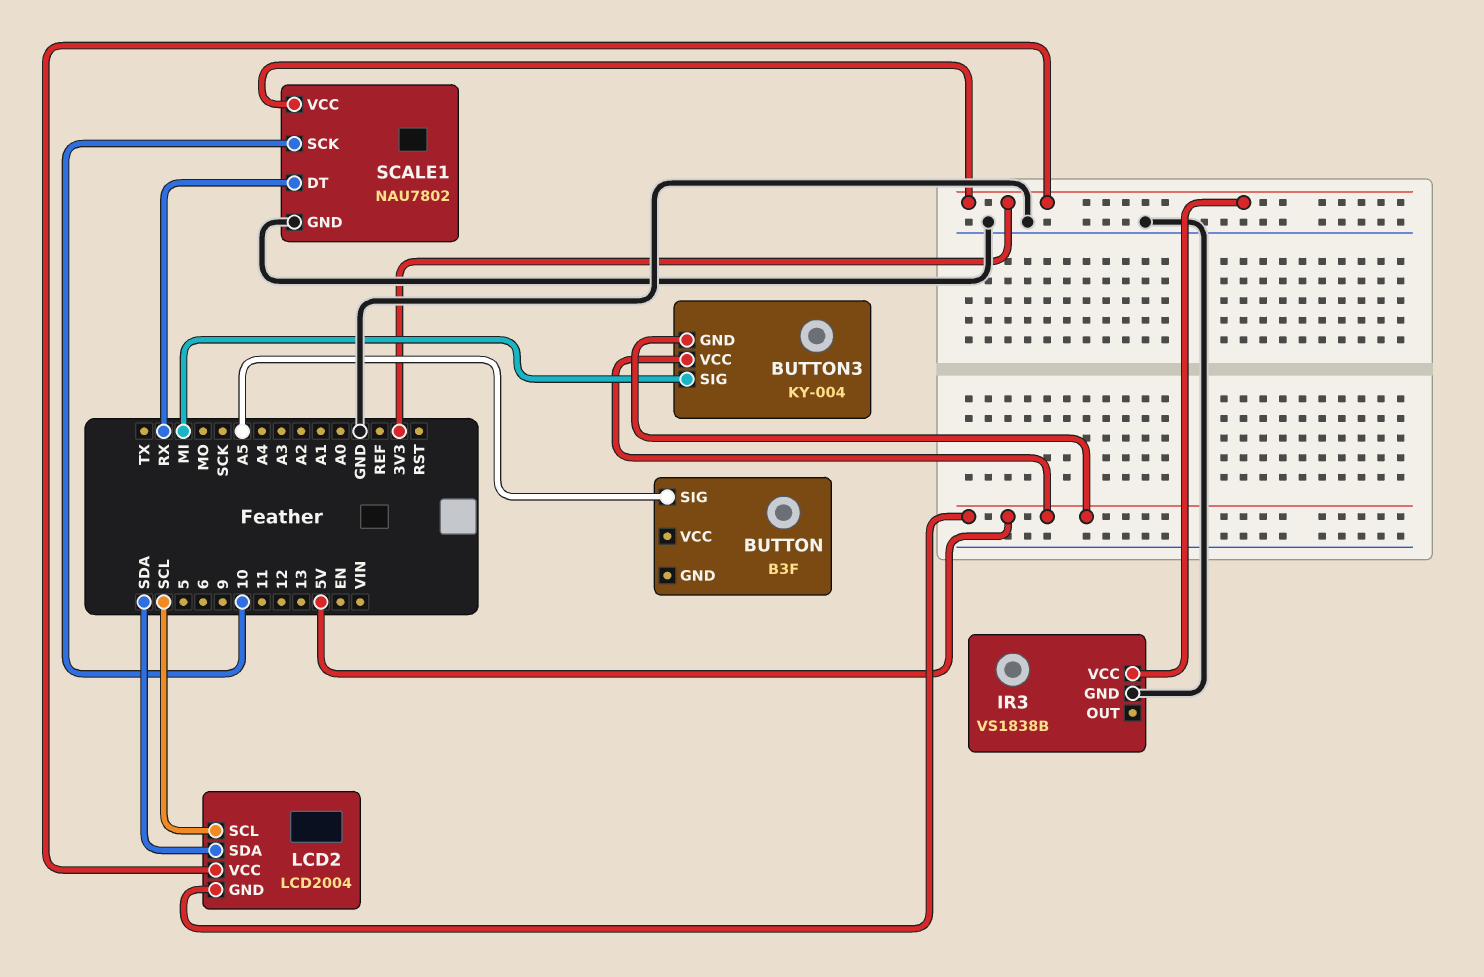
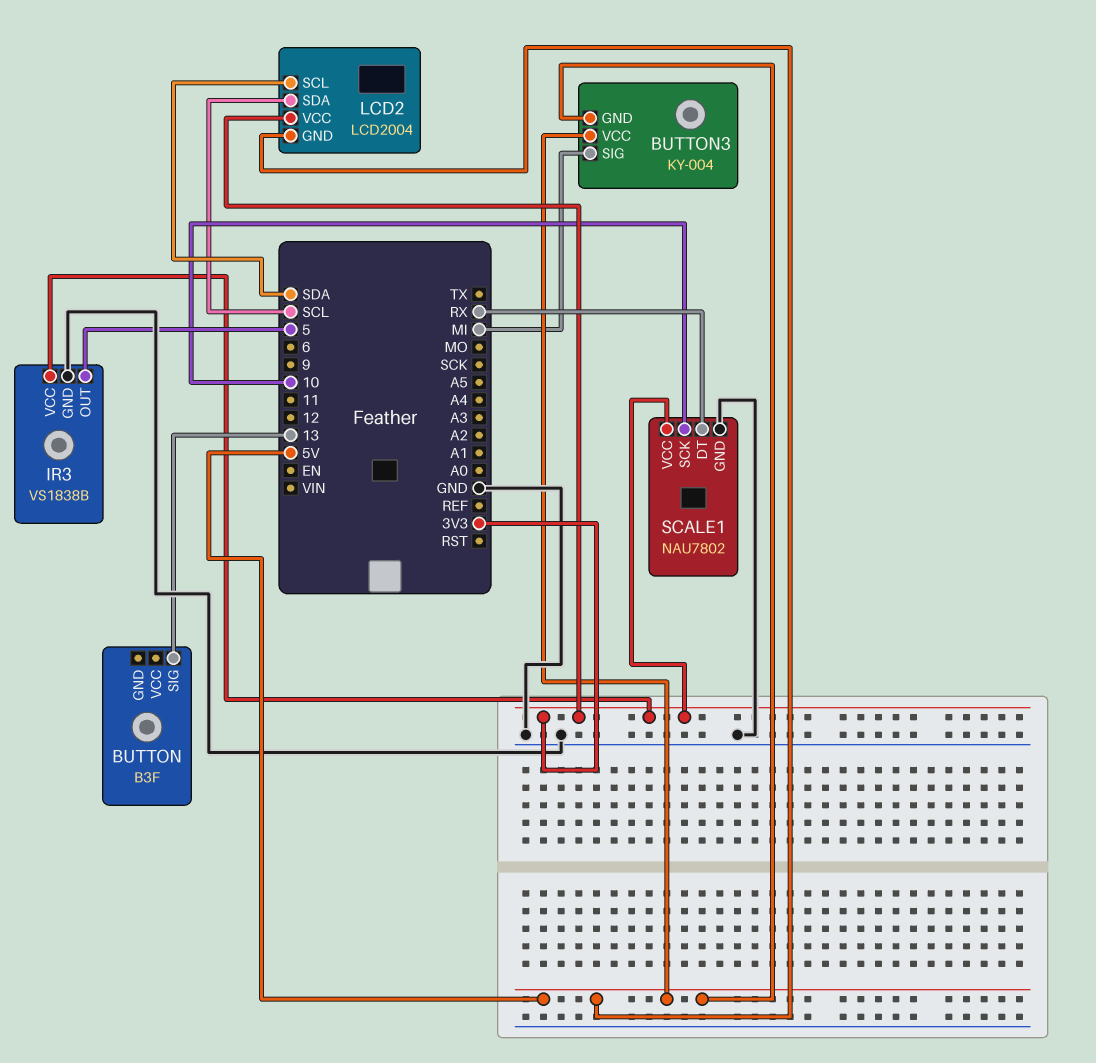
BUTTON pin SIG: A5 -> 13
IR3 pin OUT: none -> 5
LCD2 pin SCL: SCL -> SDA
LCD2 pin SDA: SDA -> SCL

